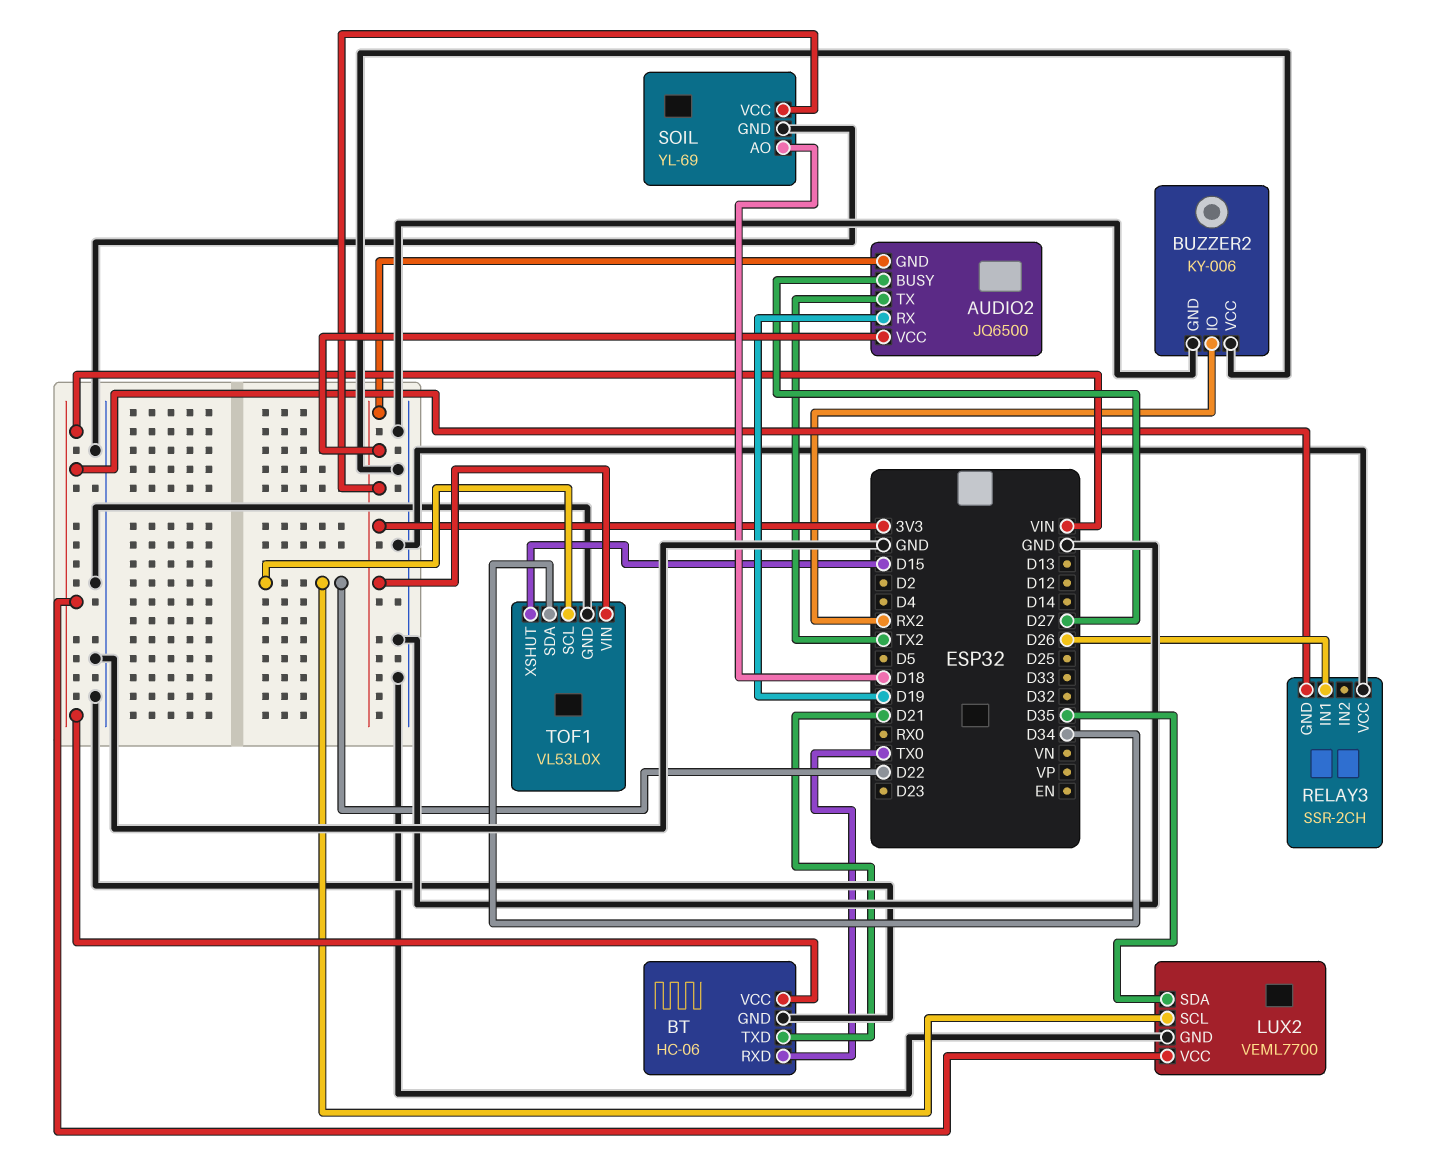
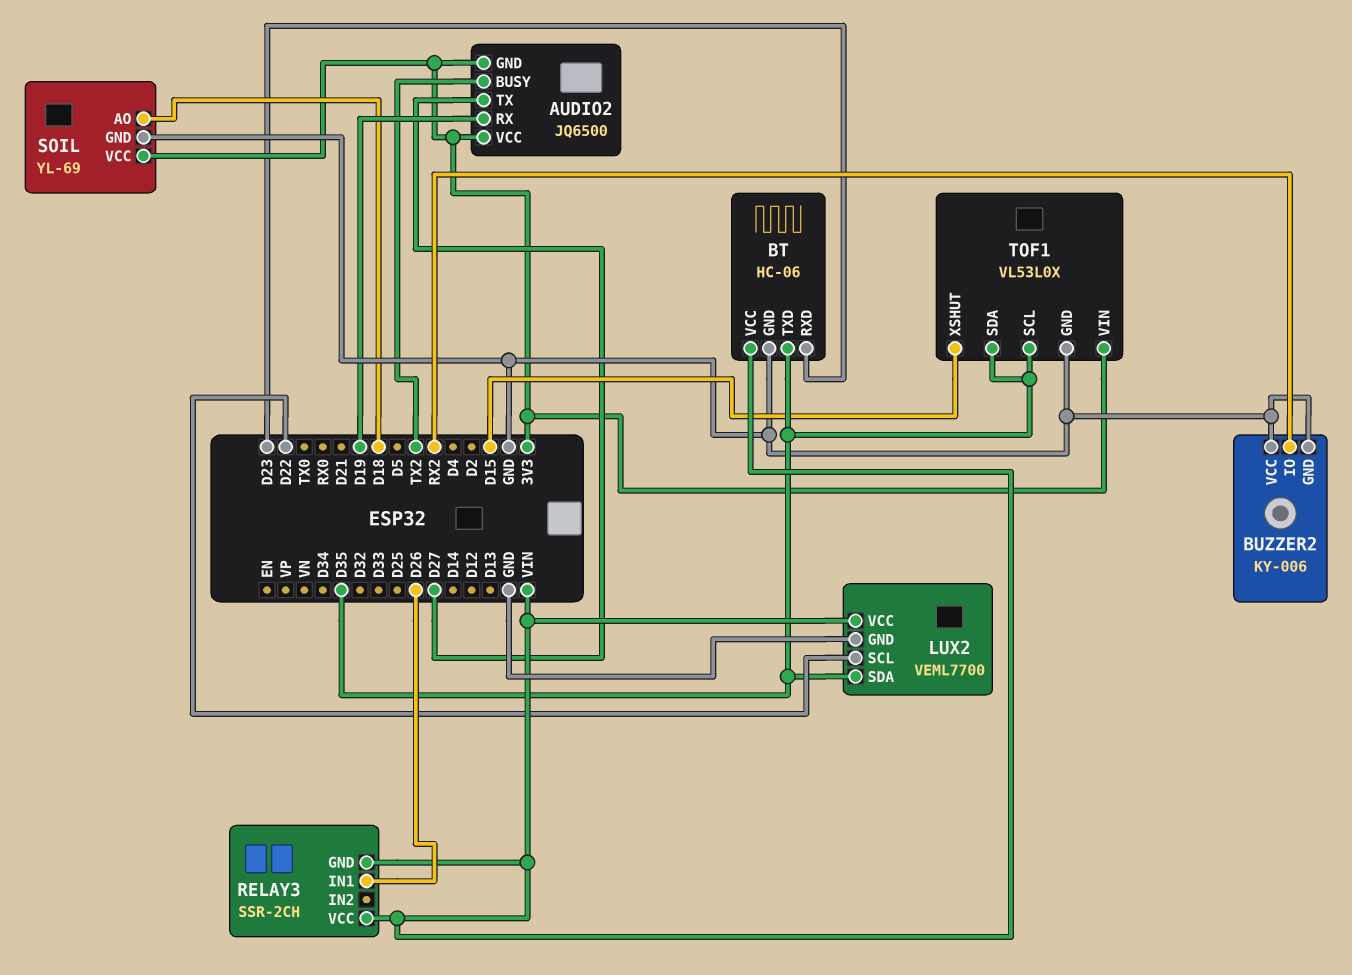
AUDIO2 pin BUSY: D27 -> TX2
AUDIO2 pin TX: TX2 -> D27
BT pin RXD: TX0 -> D23
BT pin TXD: D21 -> D35
RELAY3 pin VCC: GND -> VIN
TOF1 pin SCL: D22 -> D35
TOF1 pin SDA: D34 -> D35

